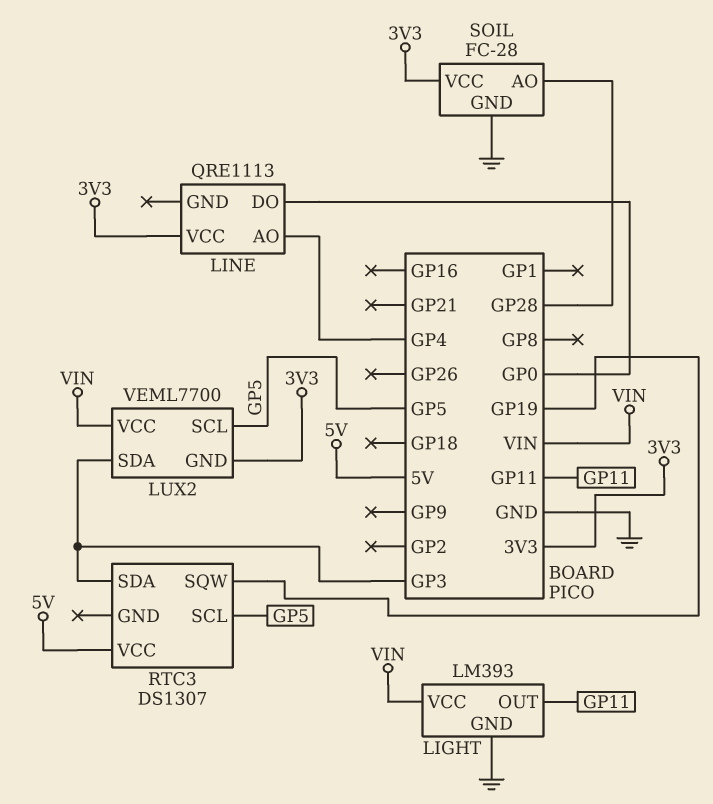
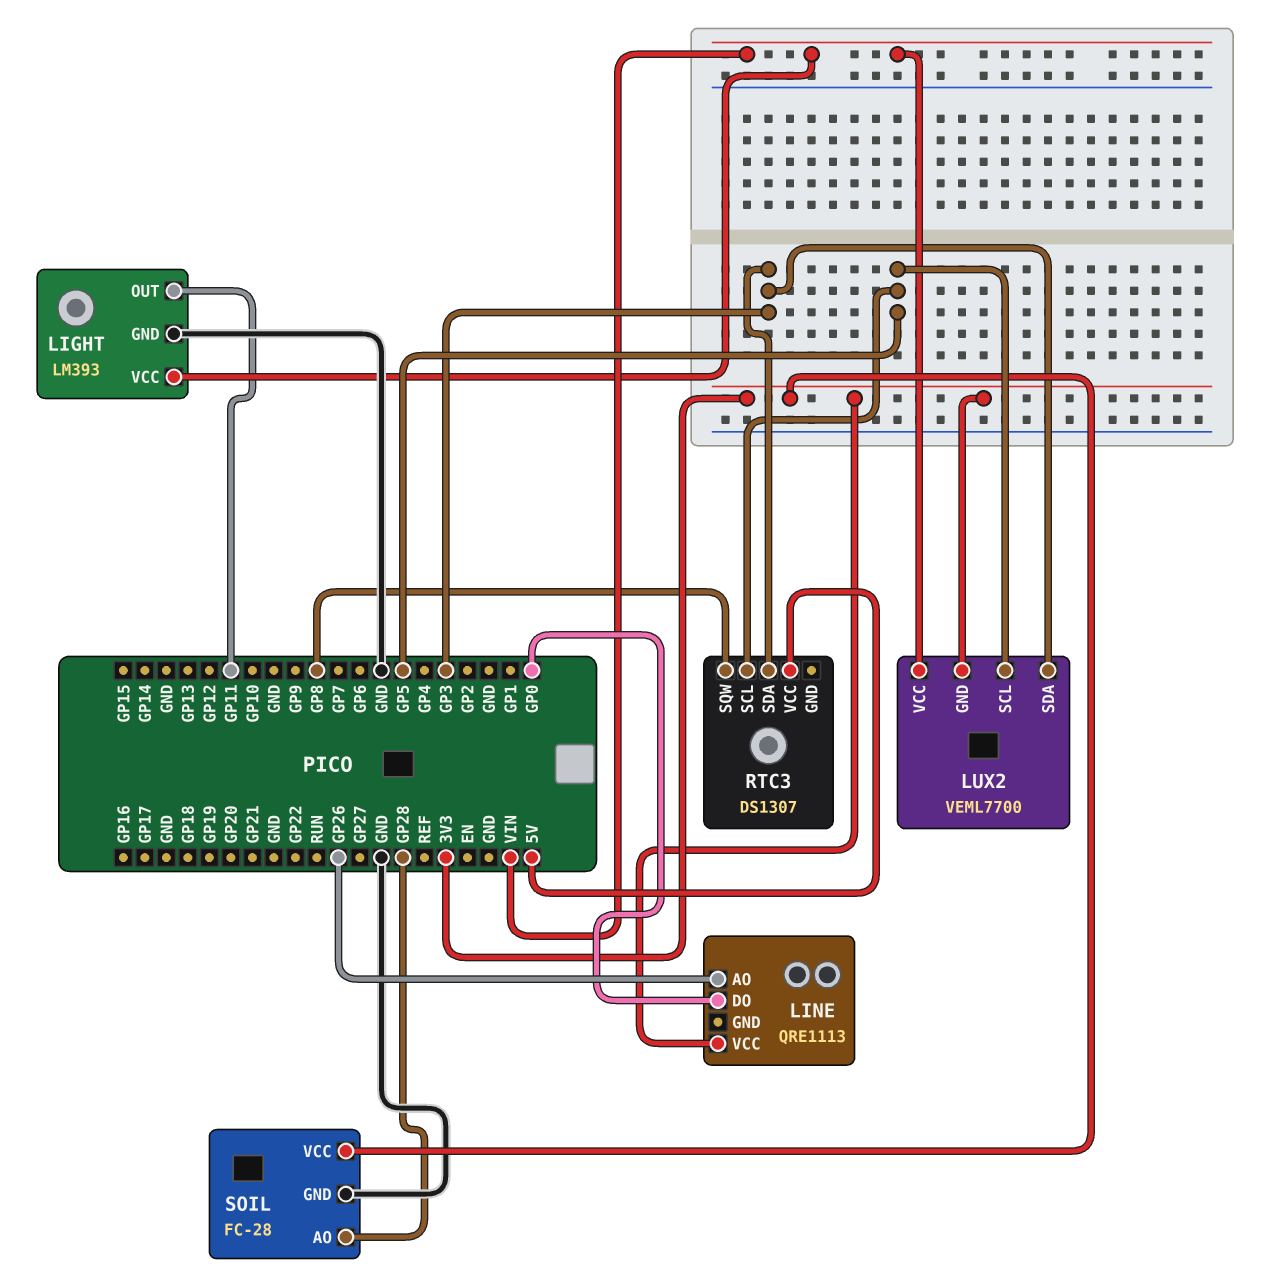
LINE pin AO: GP4 -> GP26
RTC3 pin SQW: GP19 -> GP8

